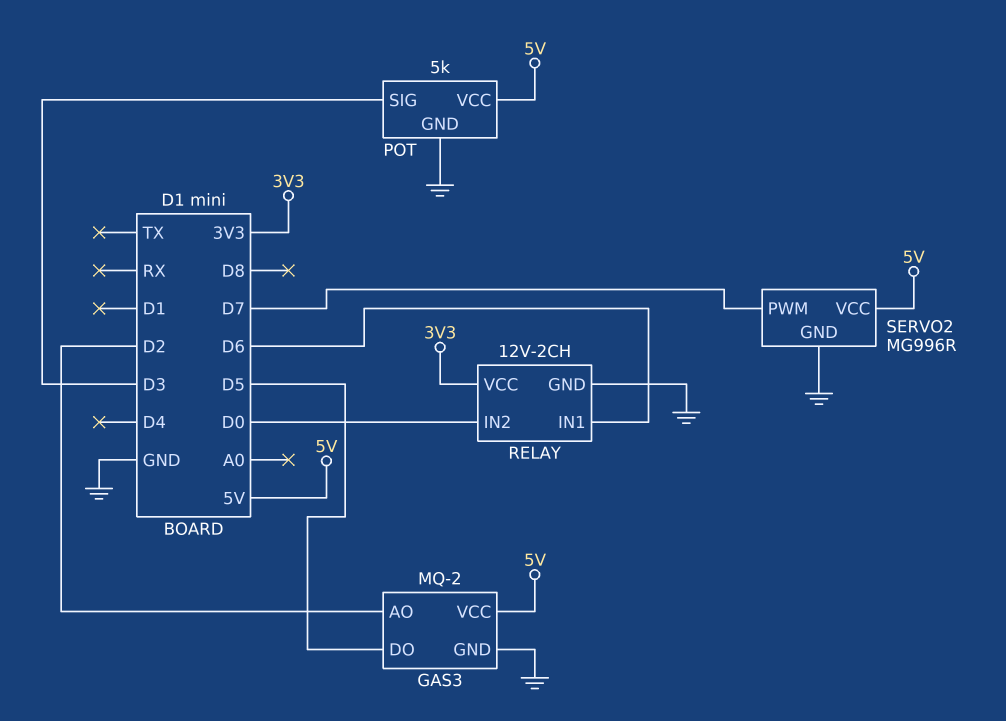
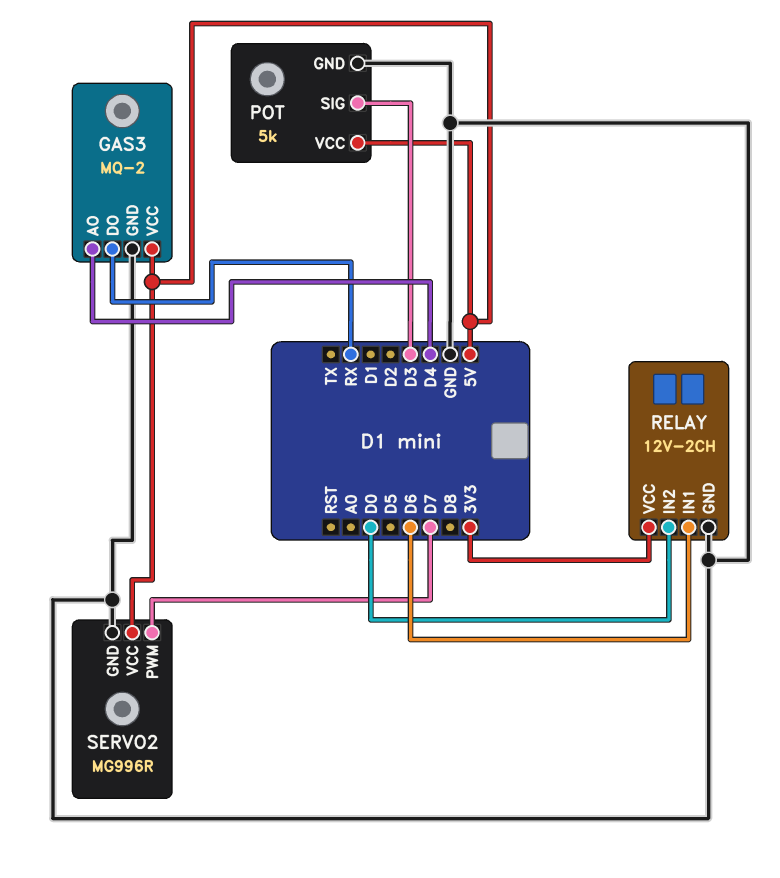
GAS3 pin AO: D2 -> D4
GAS3 pin DO: D5 -> RX

